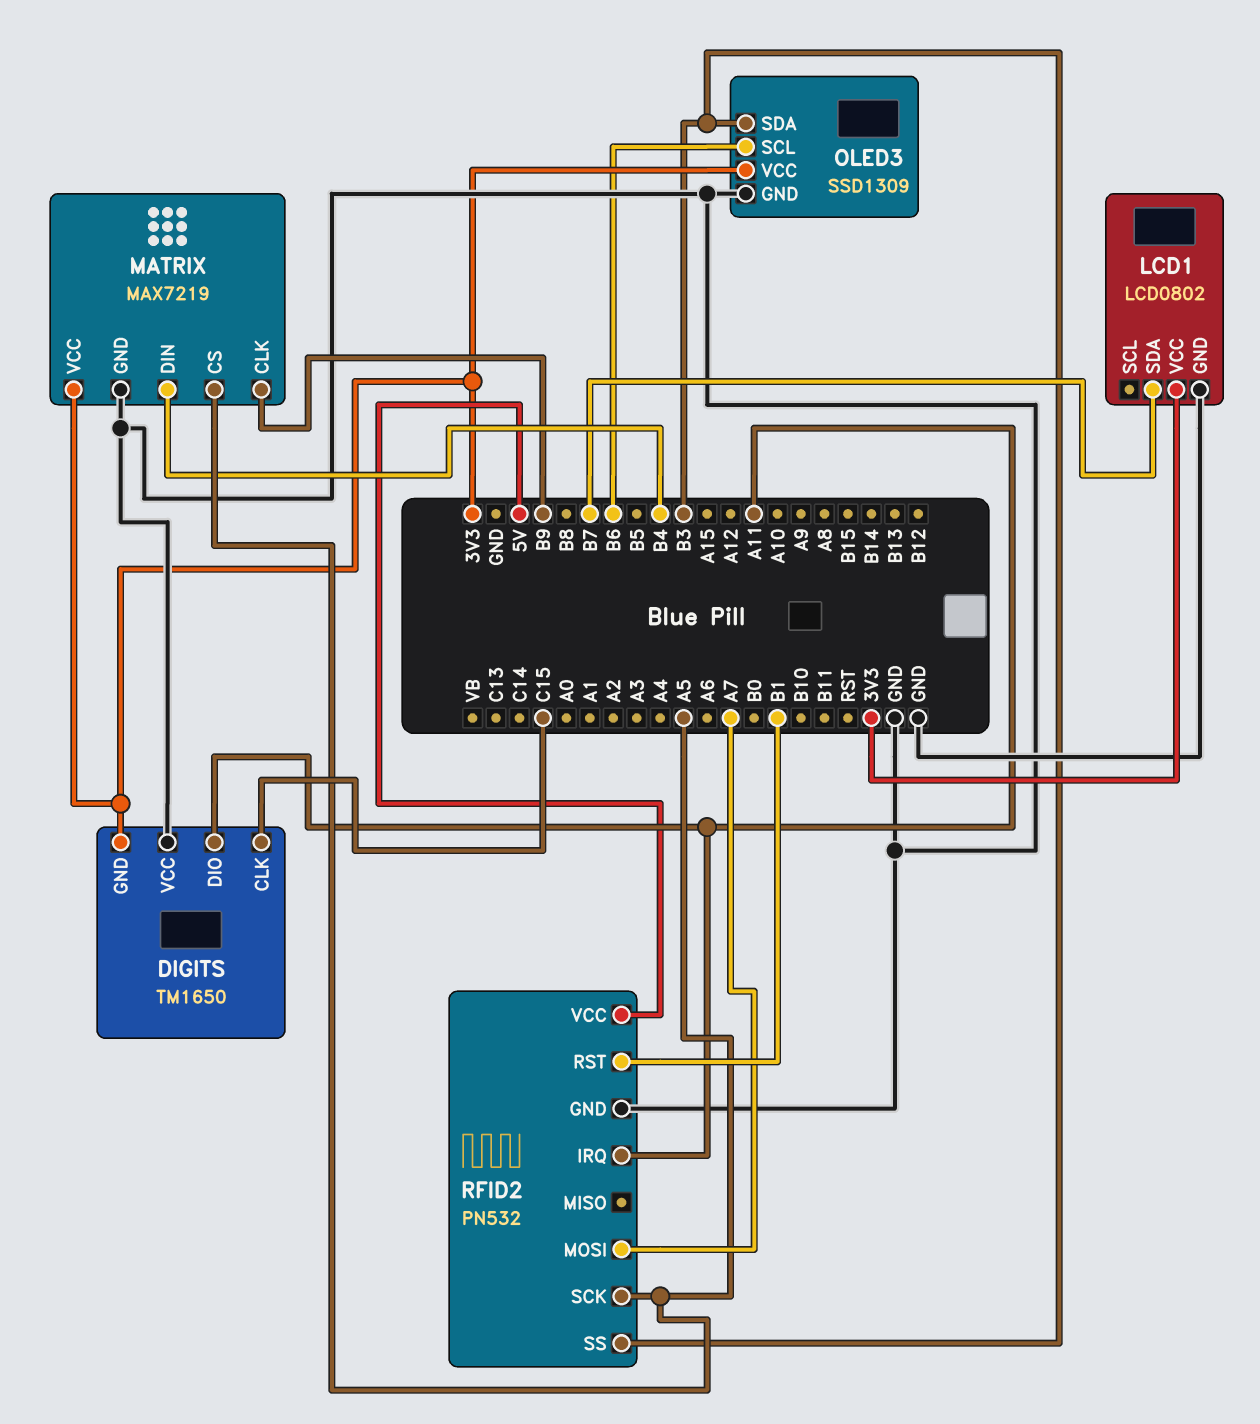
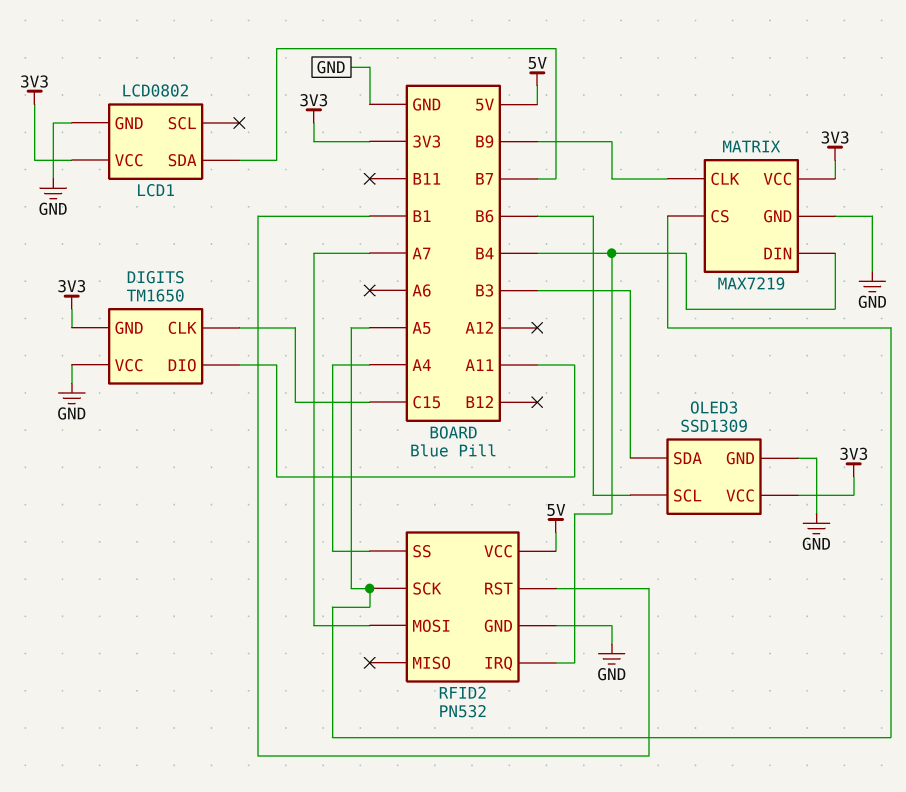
RFID2 pin IRQ: A11 -> B4
RFID2 pin SS: B3 -> A4

